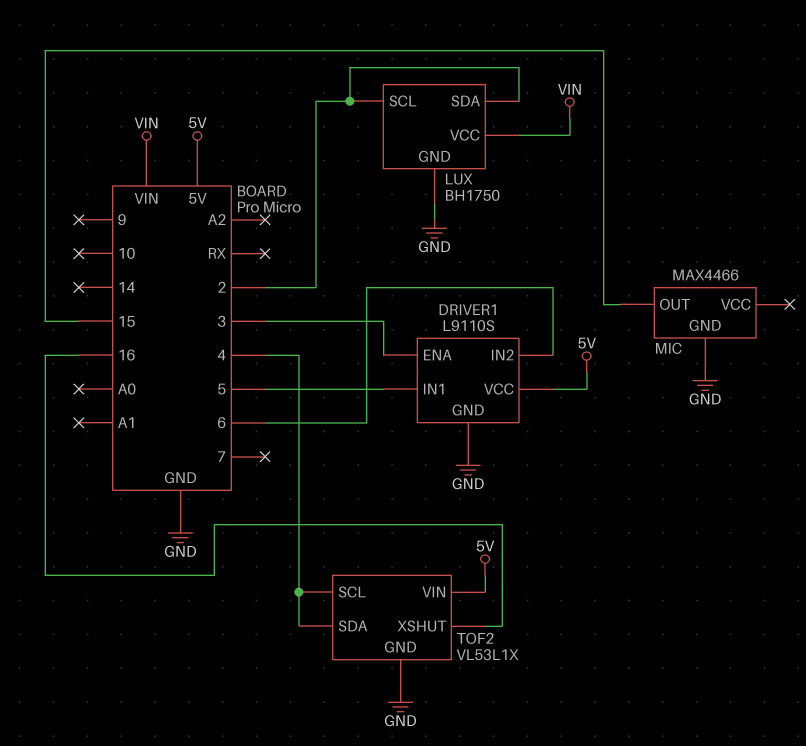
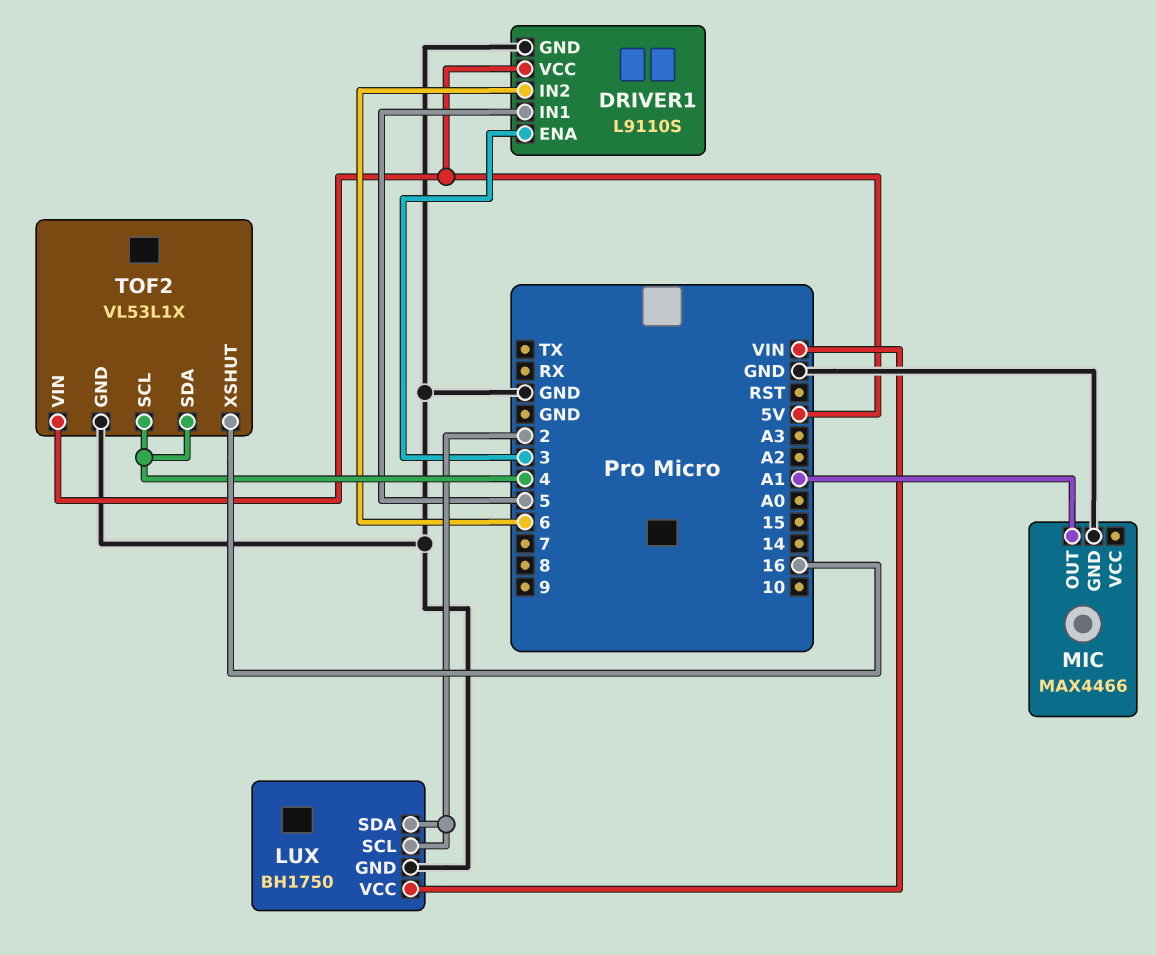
MIC pin OUT: 15 -> A1

